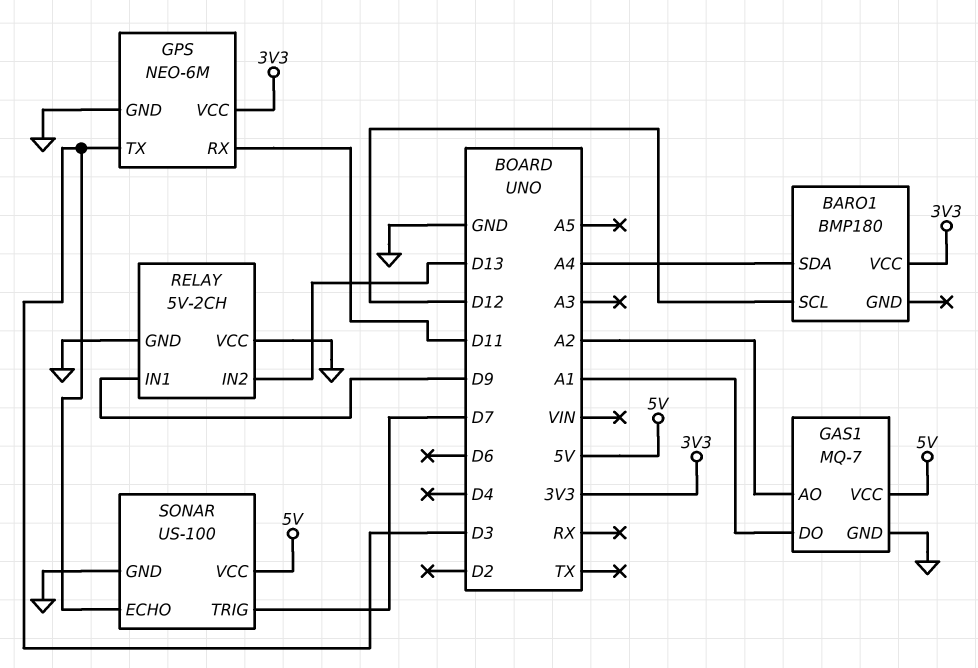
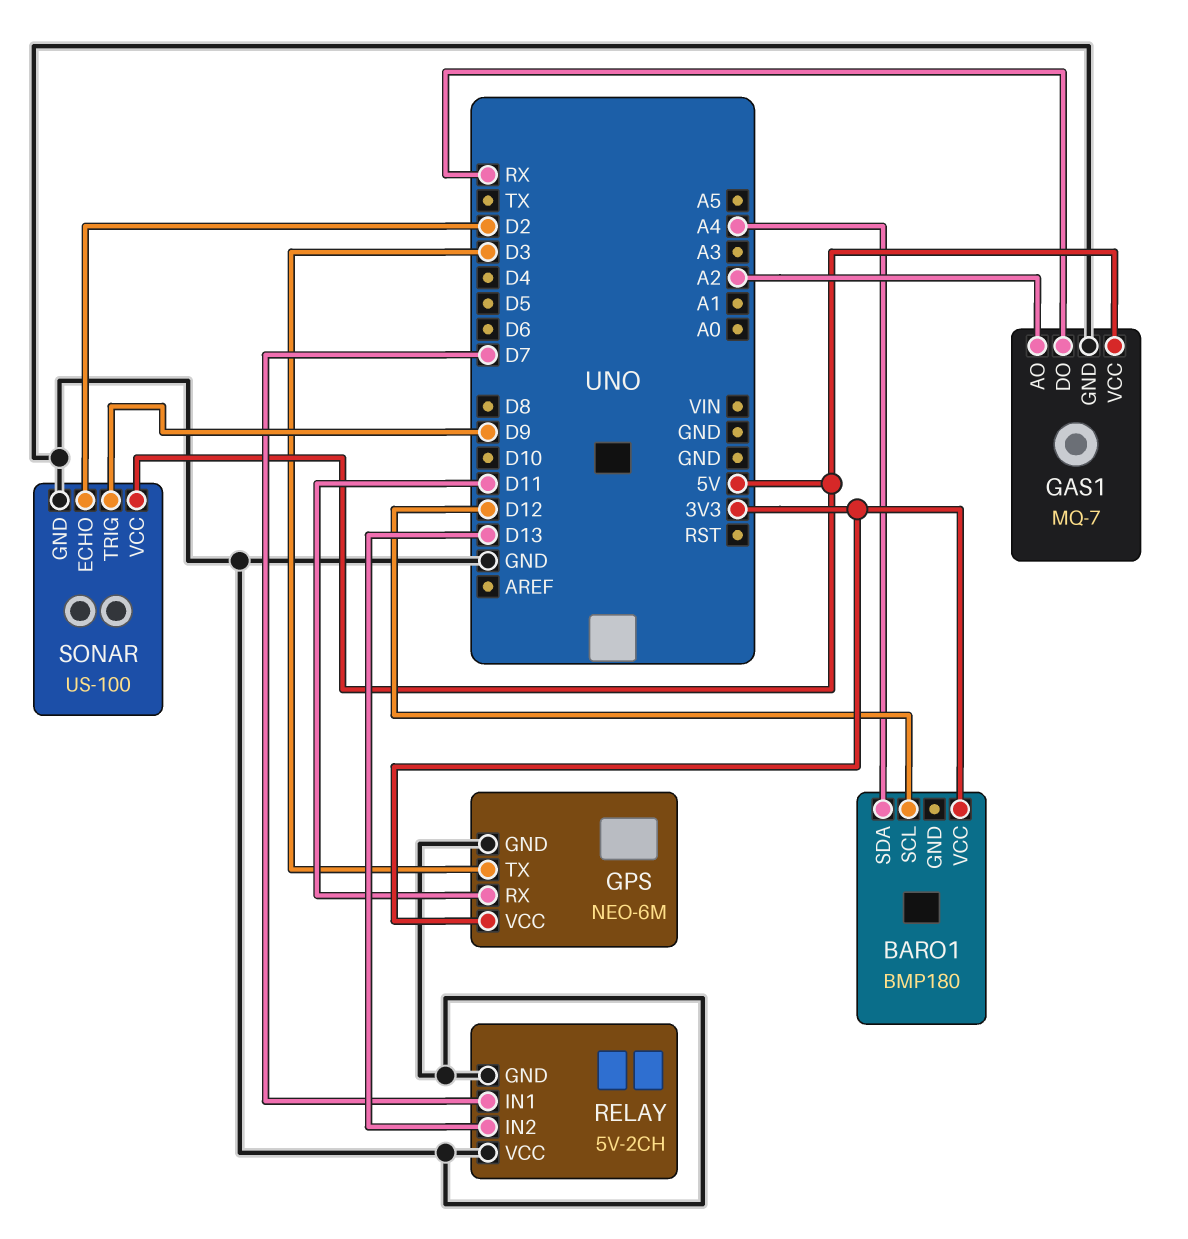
GAS1 pin DO: A1 -> RX
RELAY pin IN1: D9 -> D7
SONAR pin ECHO: D3 -> D2
SONAR pin TRIG: D7 -> D9

